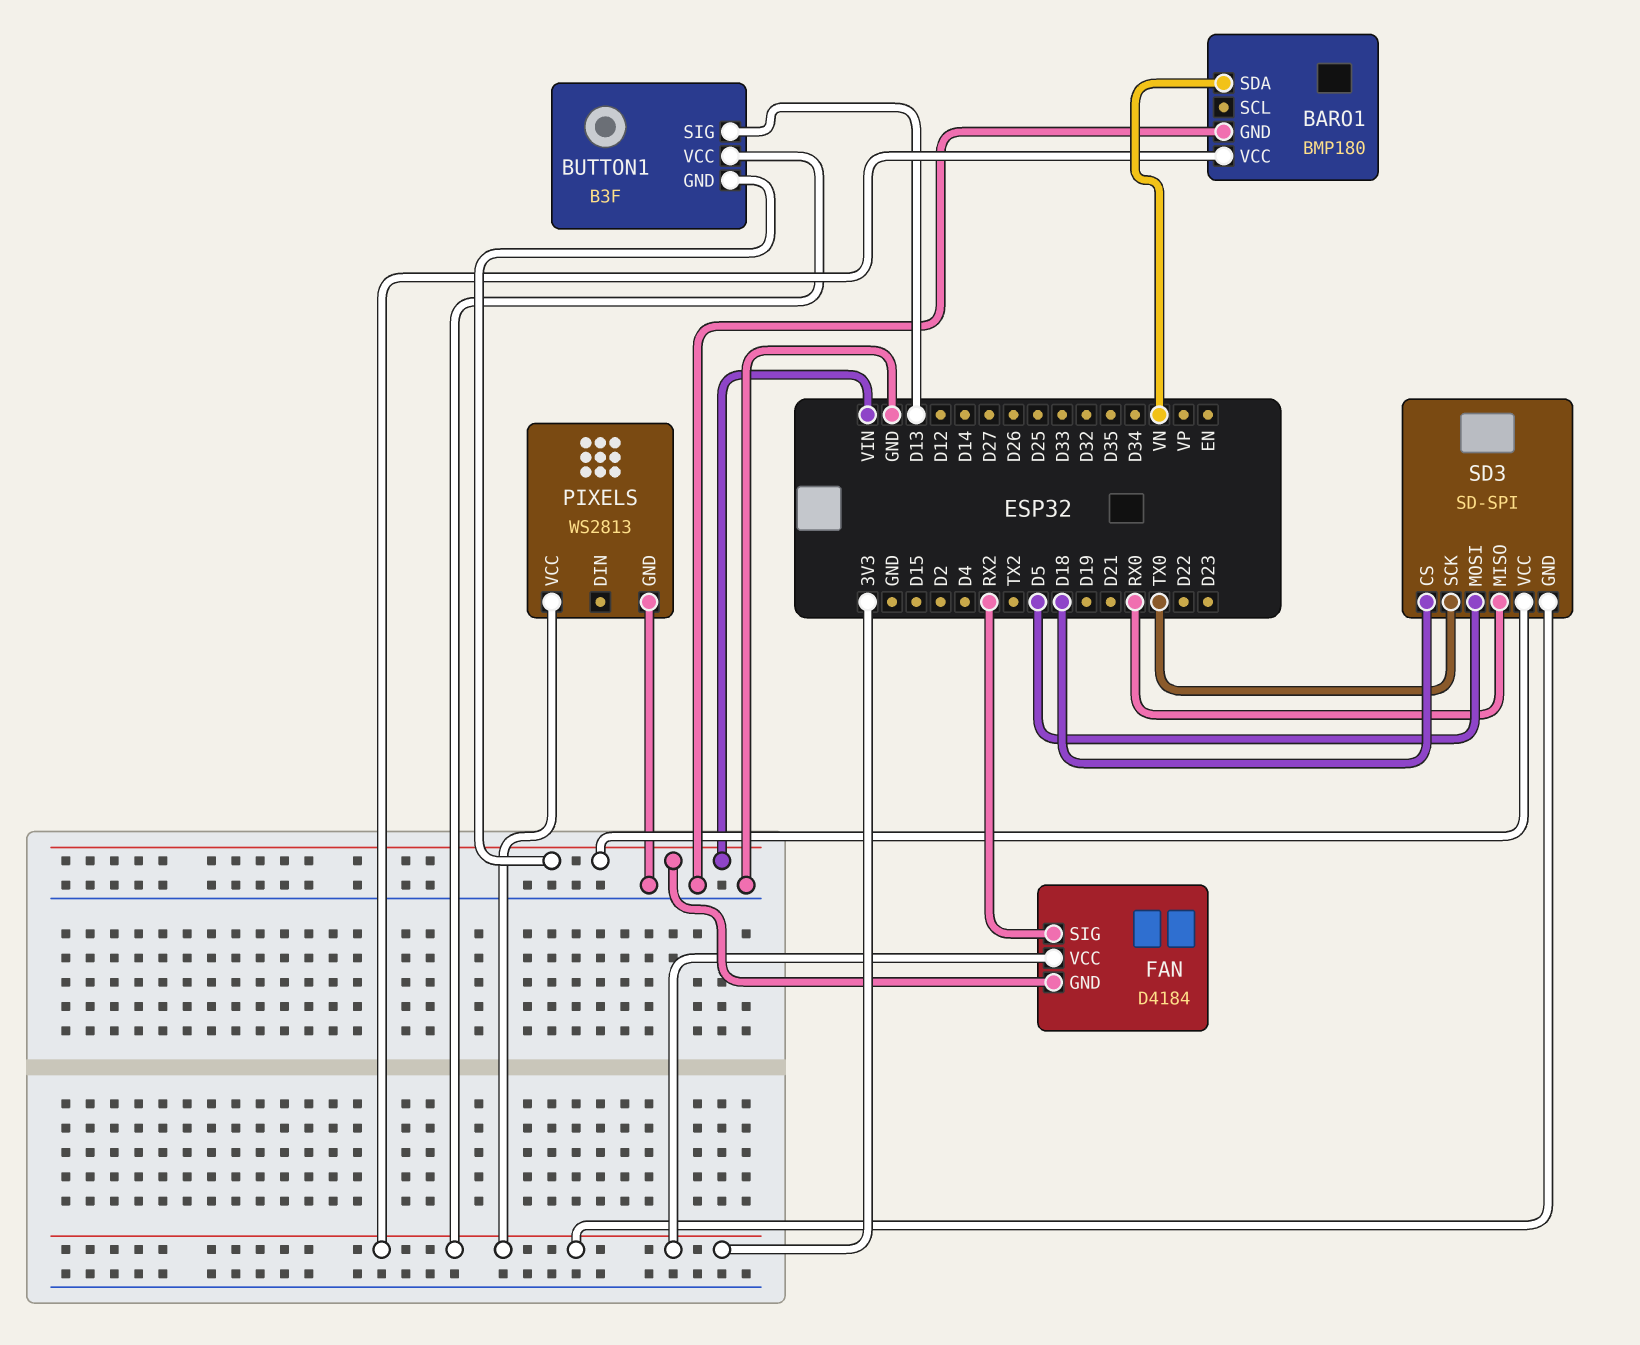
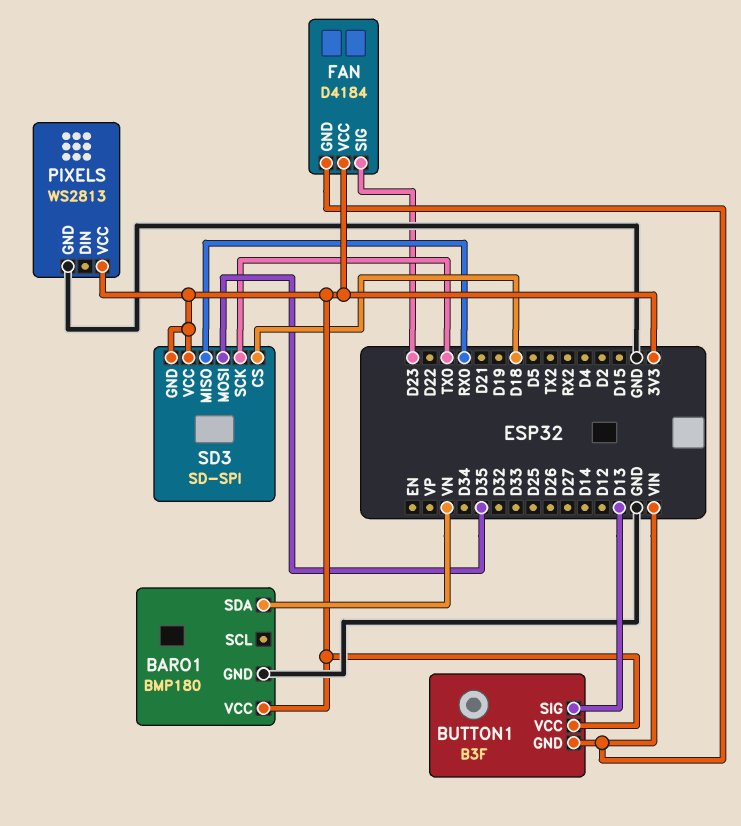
FAN pin SIG: RX2 -> D23
SD3 pin MOSI: D5 -> D35
SD3 pin VCC: VIN -> 3V3

